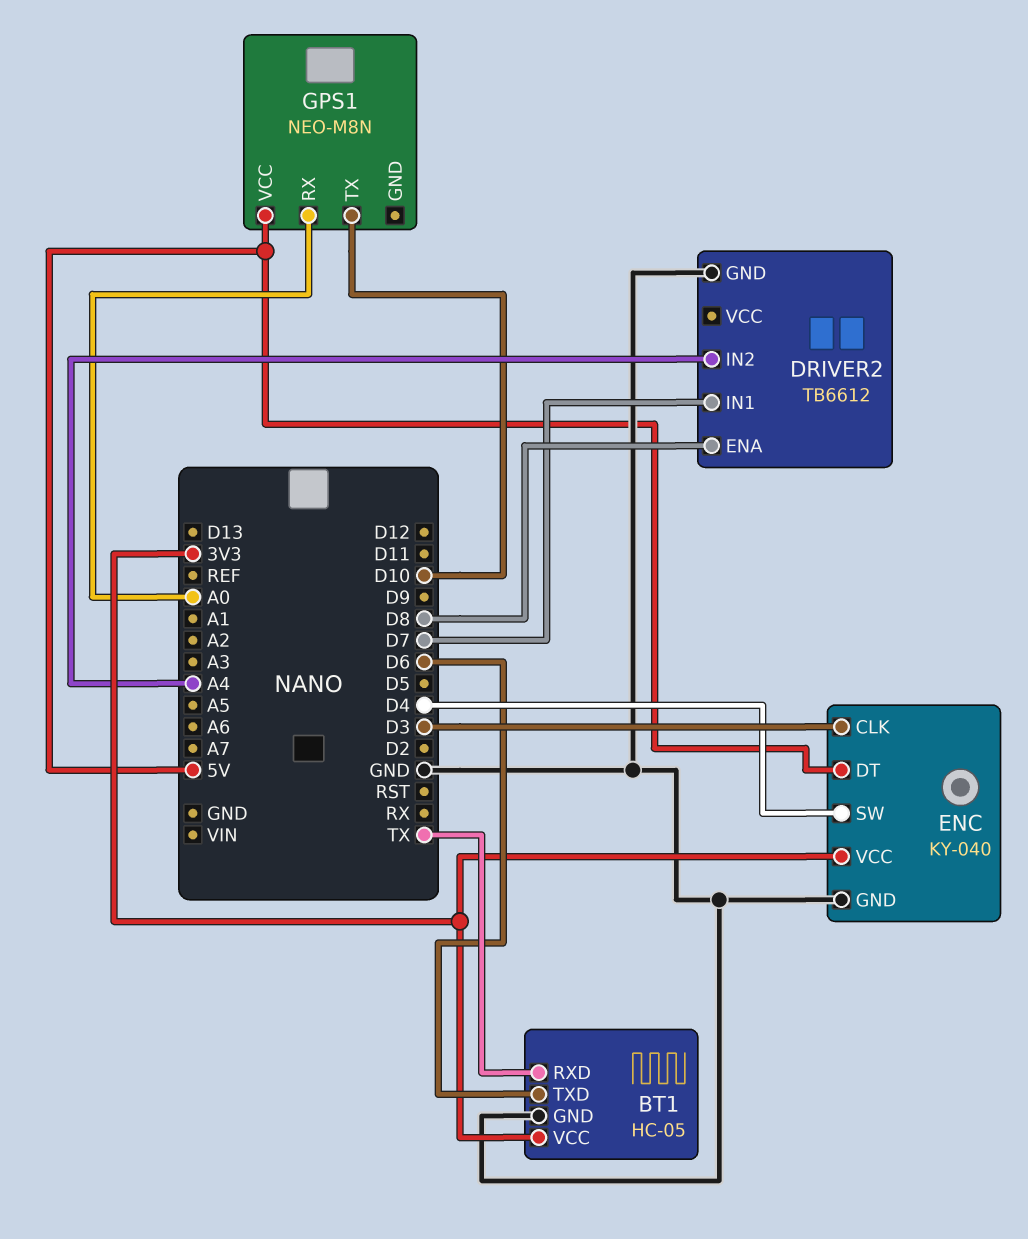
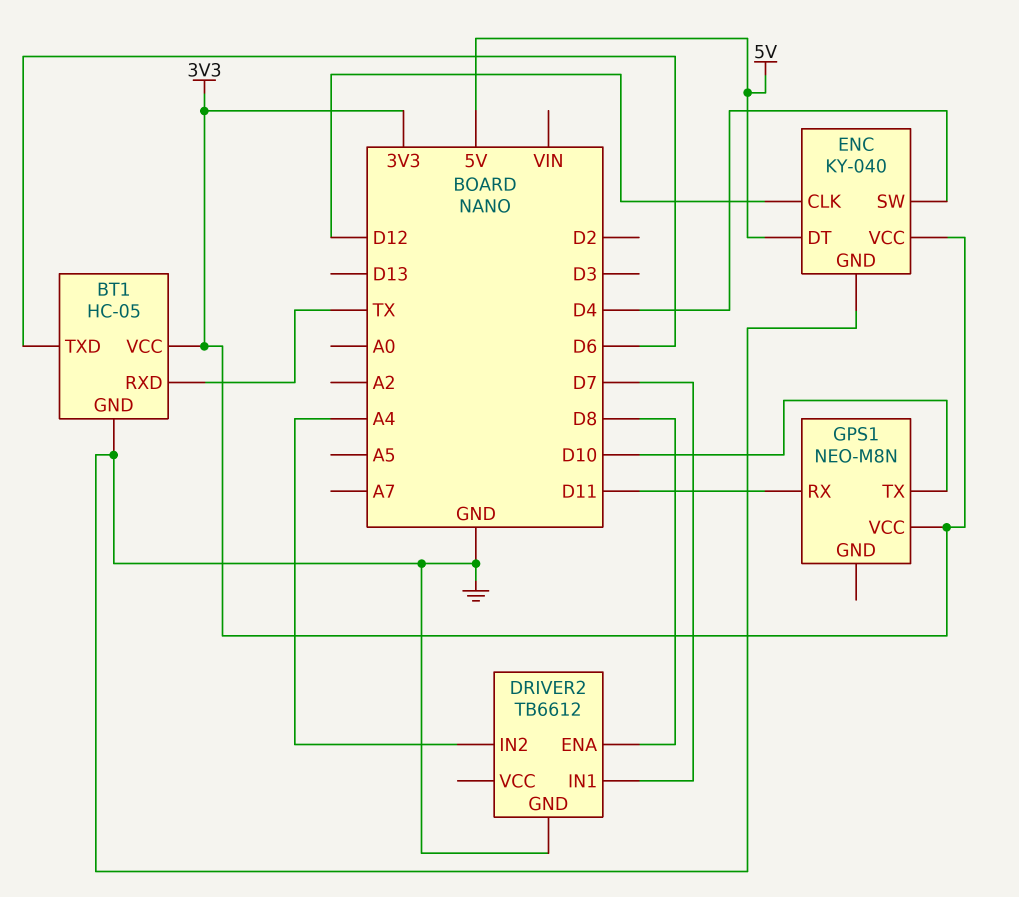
ENC pin CLK: D3 -> D12
GPS1 pin RX: A0 -> D11
GPS1 pin VCC: 5V -> 3V3

